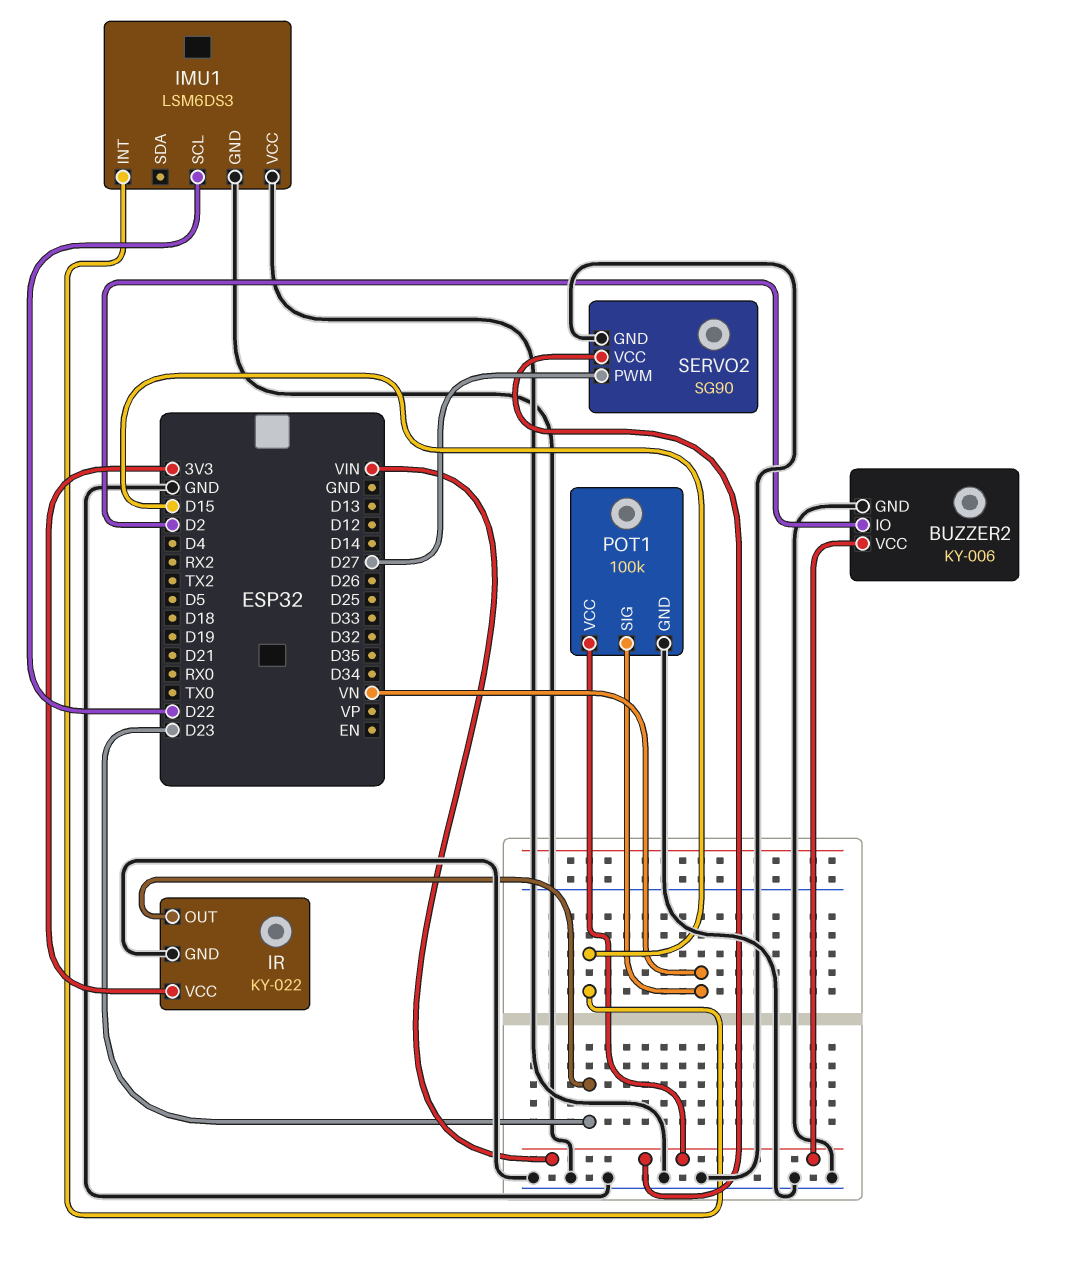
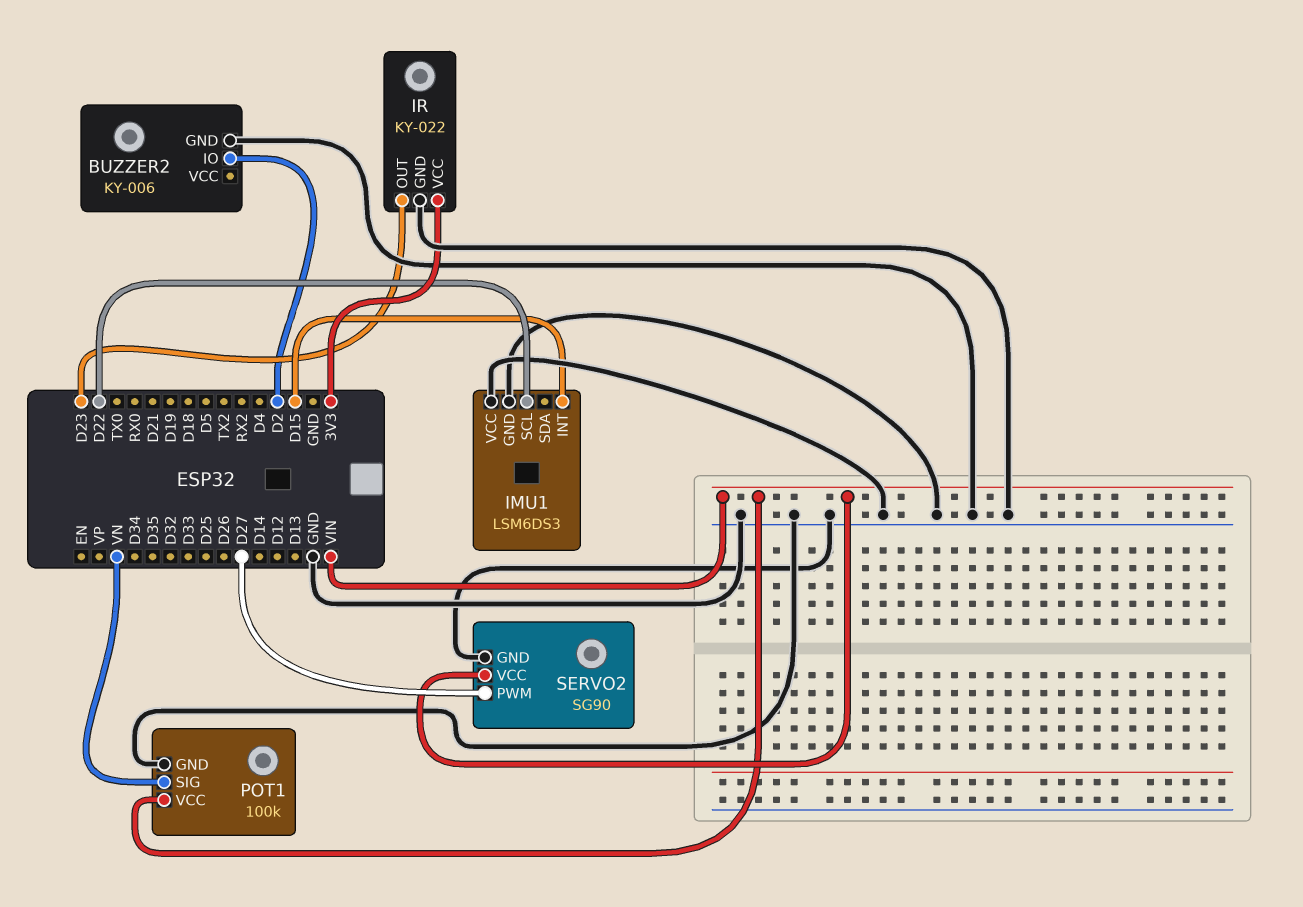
BUZZER2 pin VCC: VIN -> none

